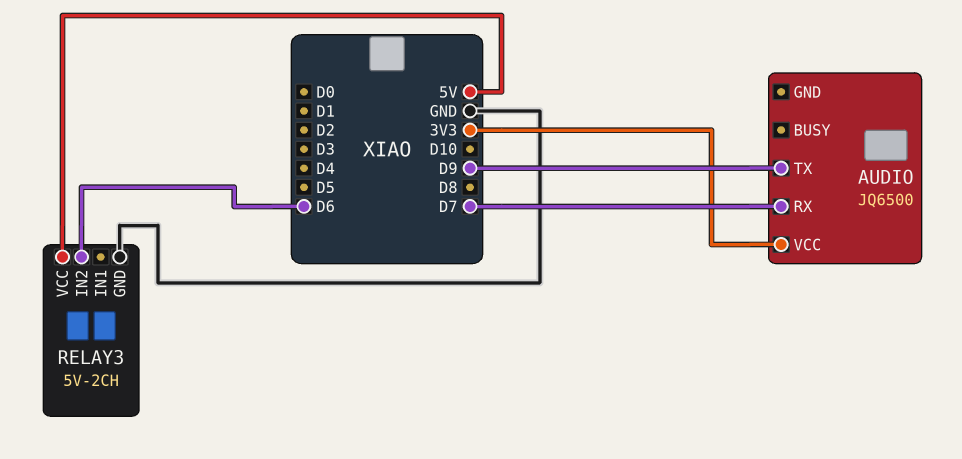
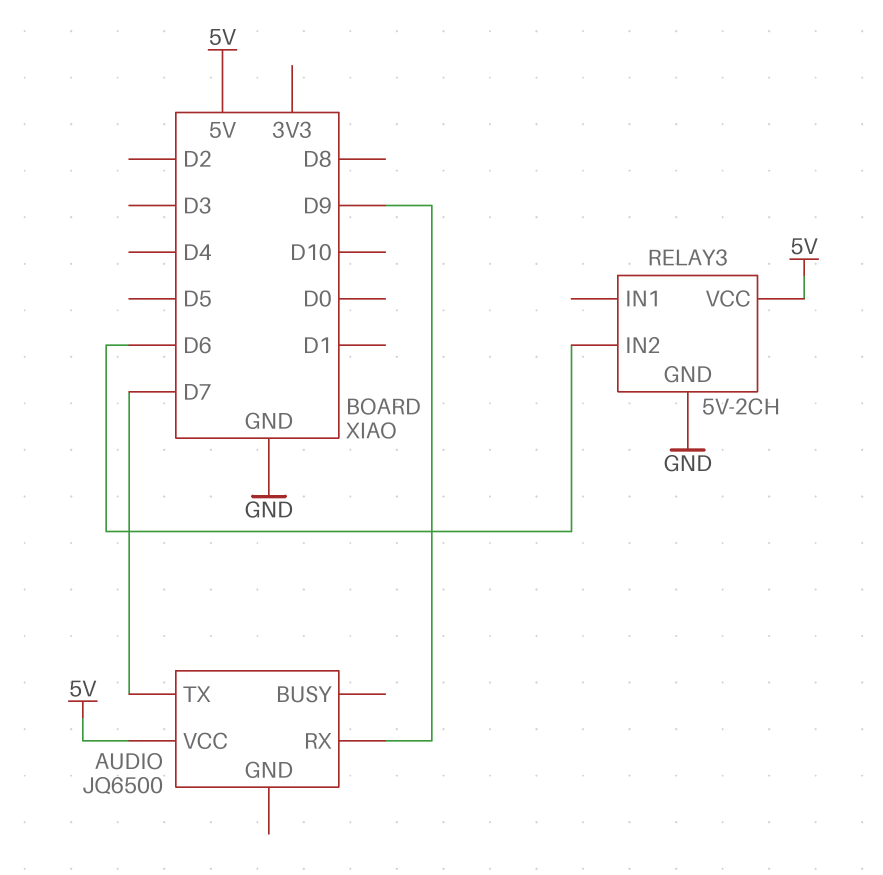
AUDIO pin RX: D7 -> D9
AUDIO pin TX: D9 -> D7
AUDIO pin VCC: 3V3 -> 5V

